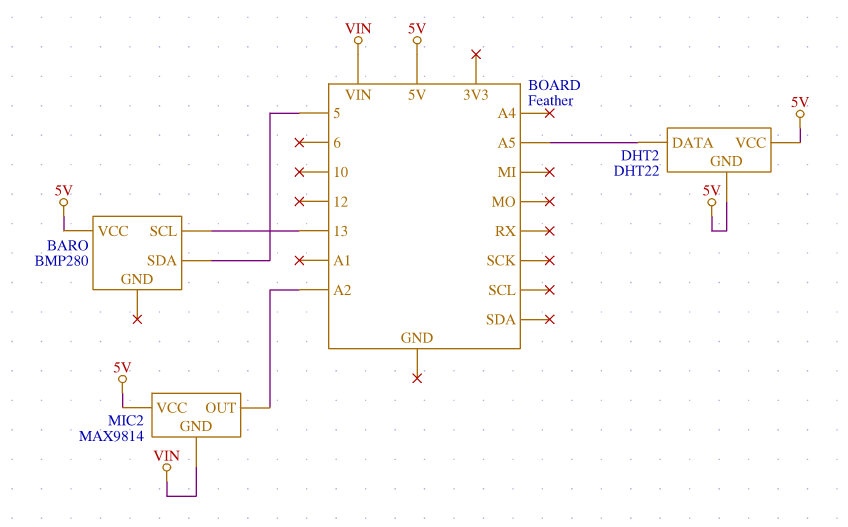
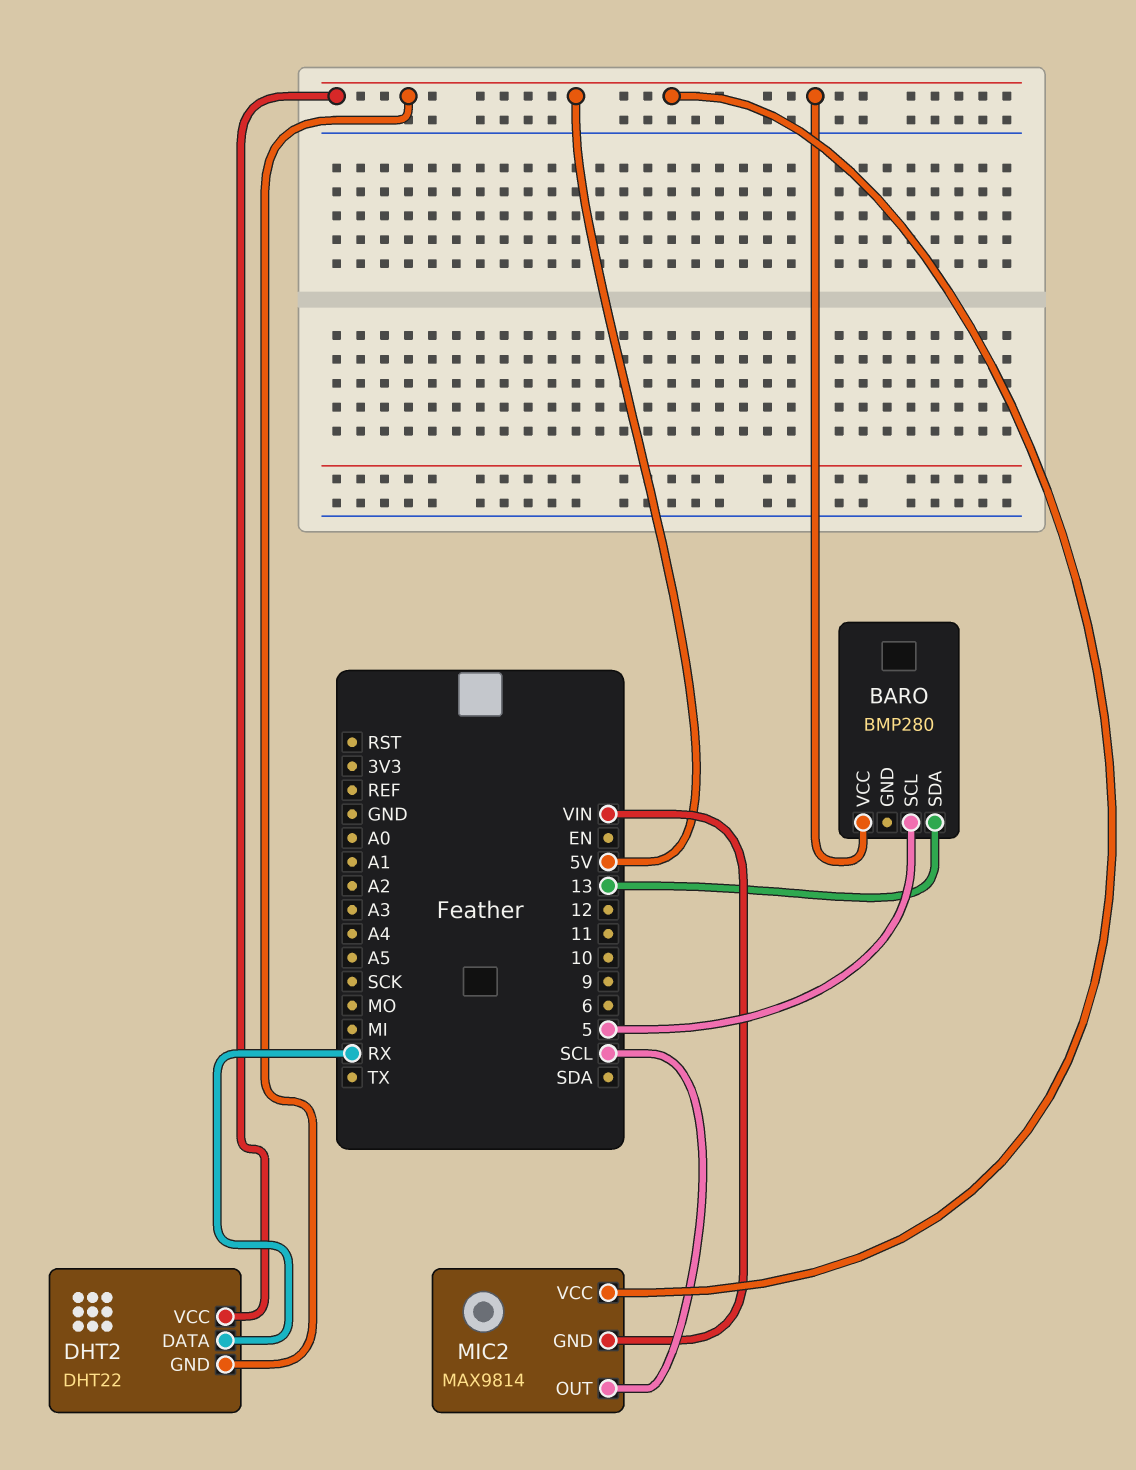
BARO pin SCL: 13 -> 5
BARO pin SDA: 5 -> 13
DHT2 pin DATA: A5 -> RX
MIC2 pin OUT: A2 -> SCL

